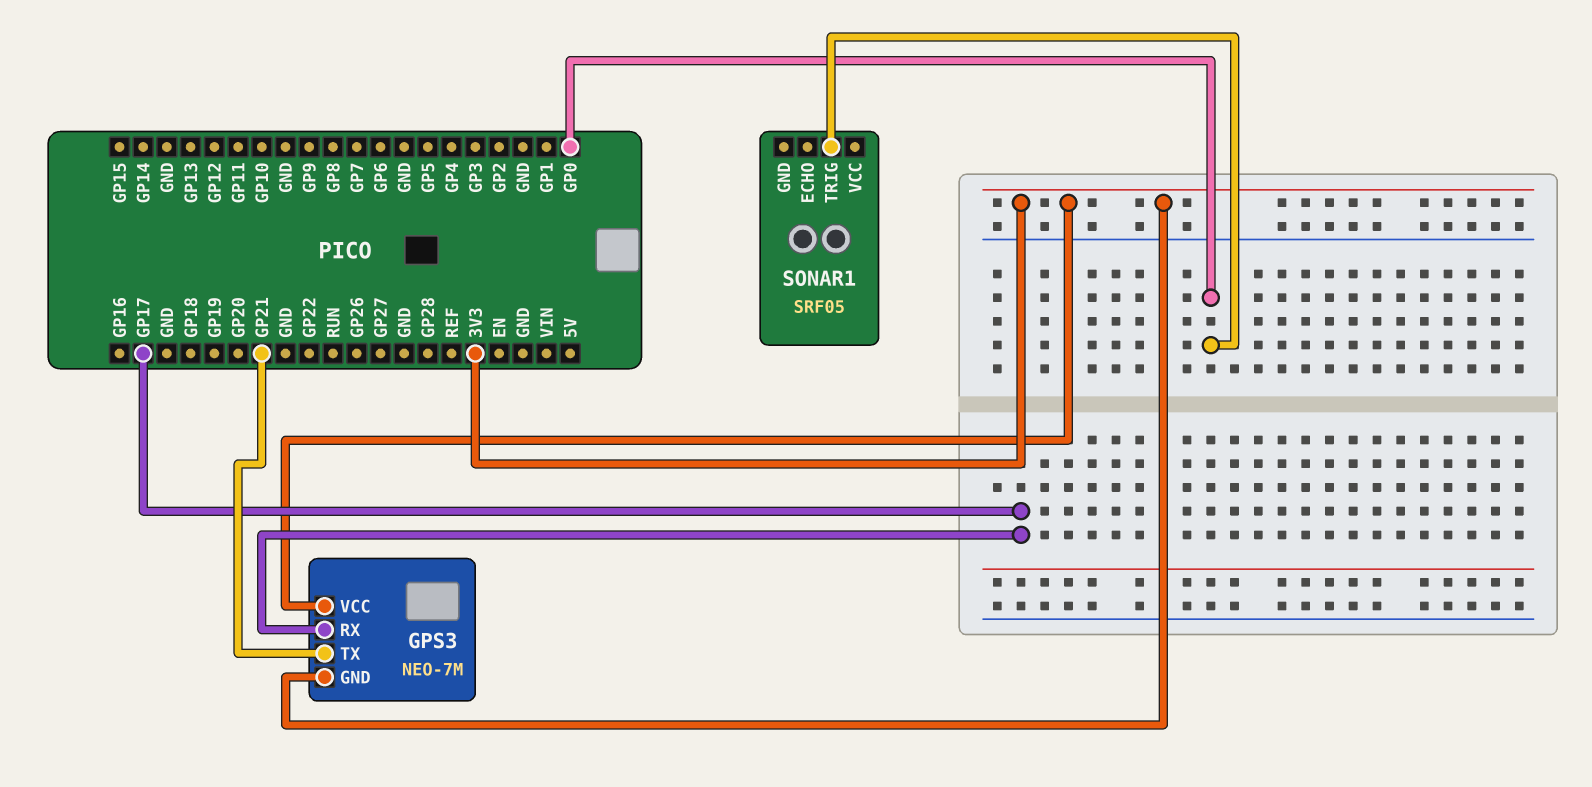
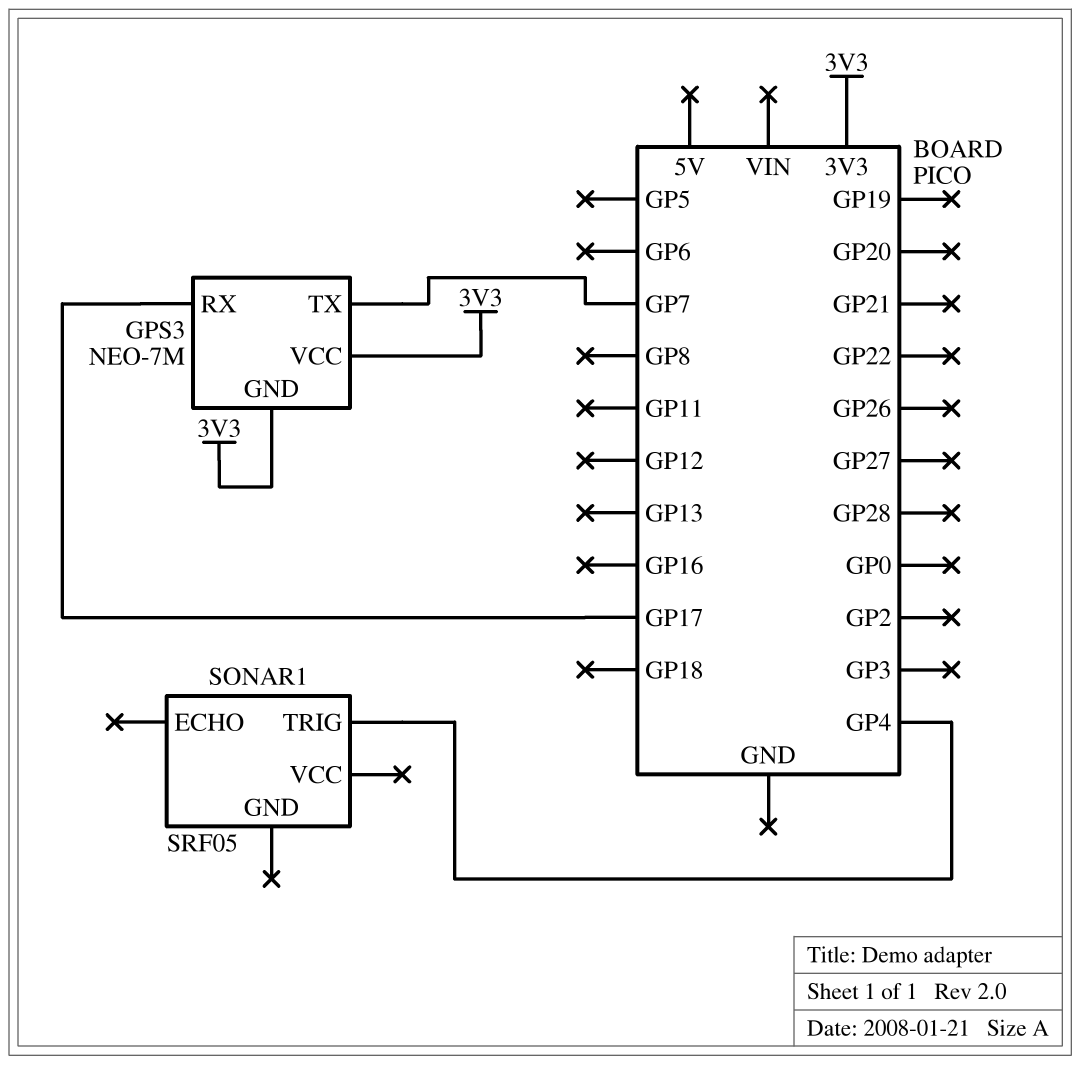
GPS3 pin TX: GP21 -> GP7
SONAR1 pin TRIG: GP0 -> GP4

